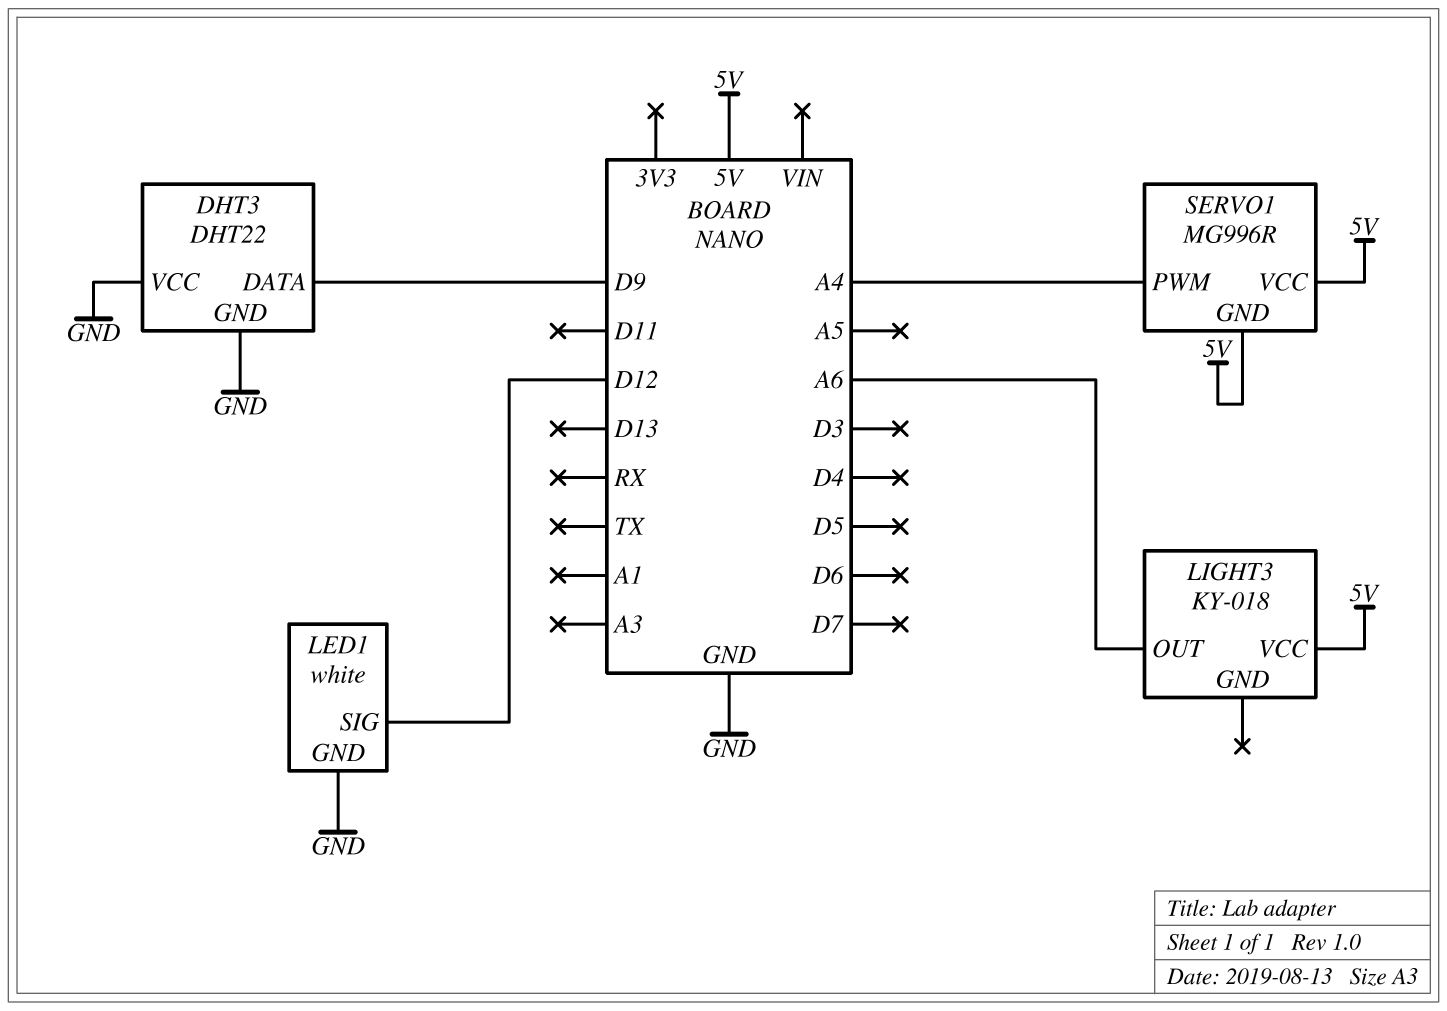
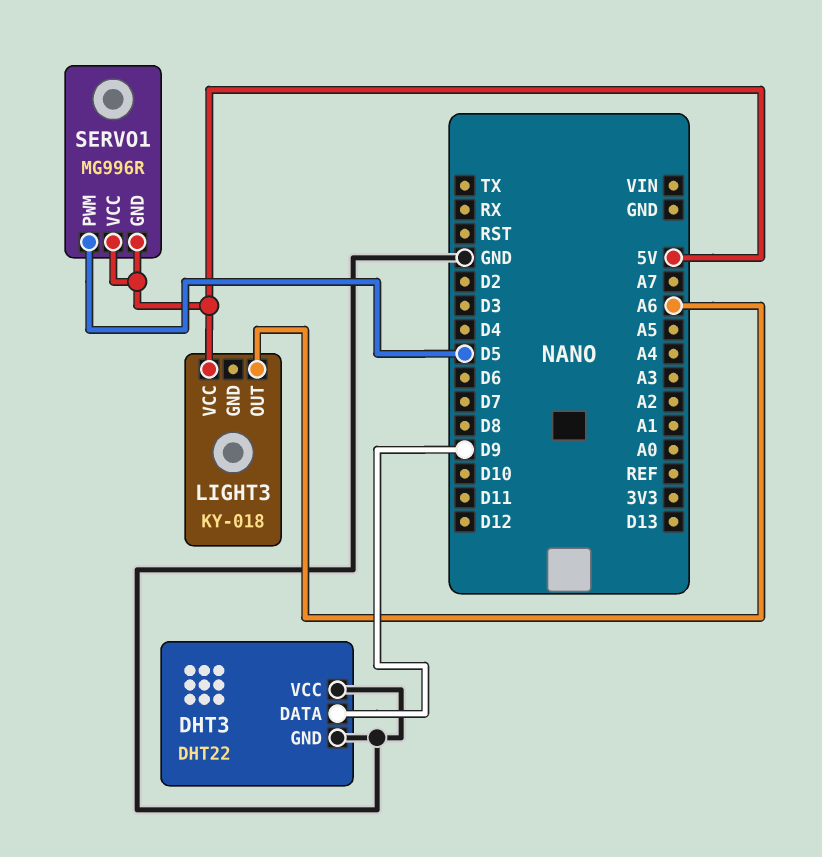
LED1: white -> none
LED1 pin GND: GND -> none
LED1 pin SIG: D12 -> none
SERVO1 pin PWM: A4 -> D5

